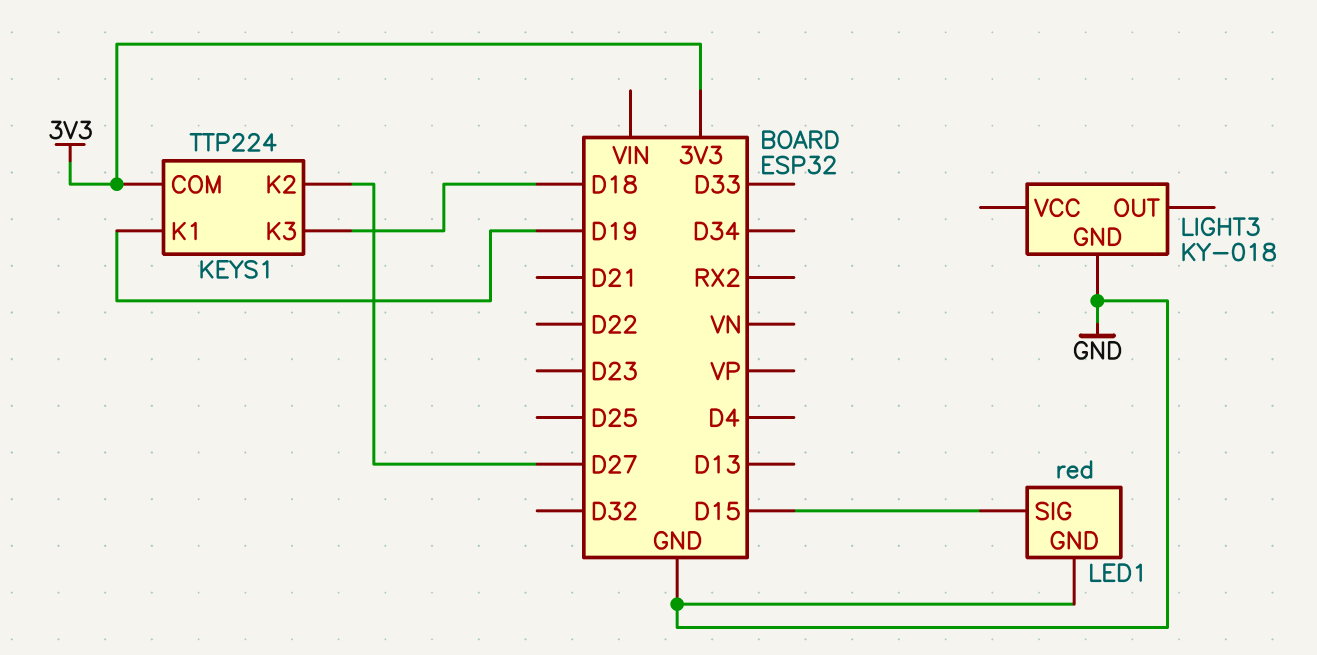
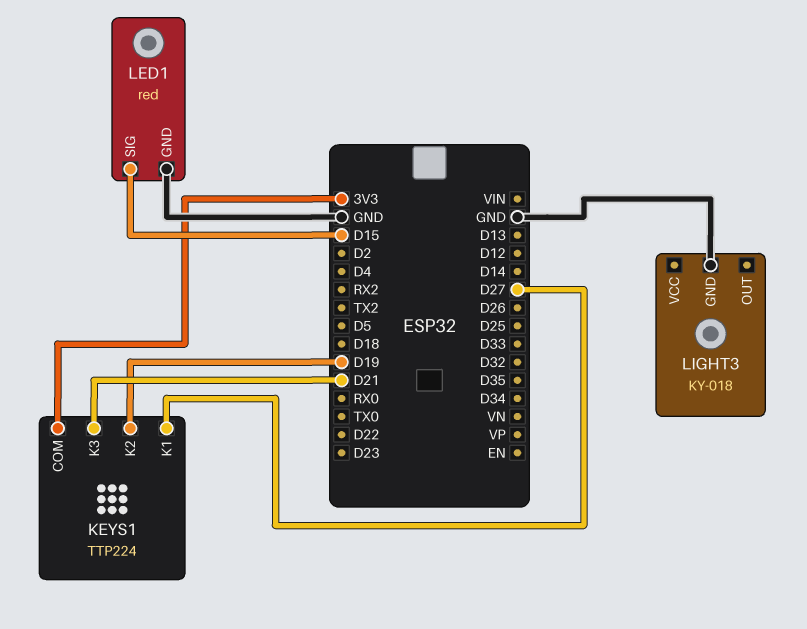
KEYS1 pin K1: D19 -> D27
KEYS1 pin K2: D27 -> D19
KEYS1 pin K3: D18 -> D21

